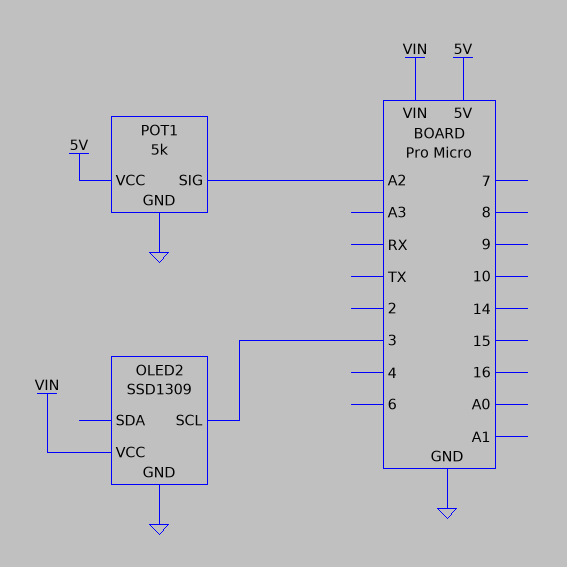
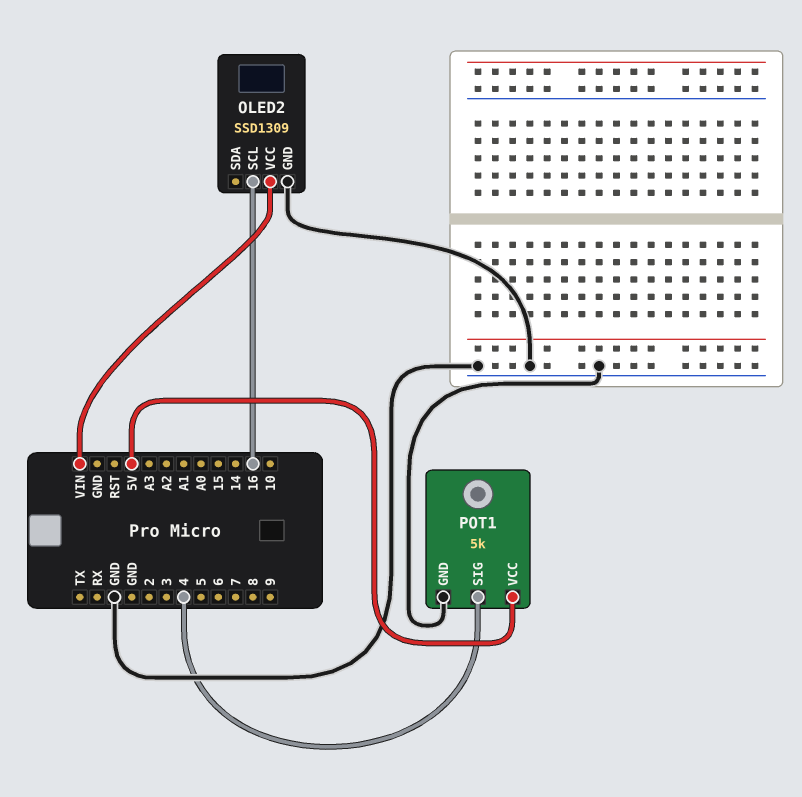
OLED2 pin SCL: 3 -> 16
POT1 pin SIG: A2 -> 4

